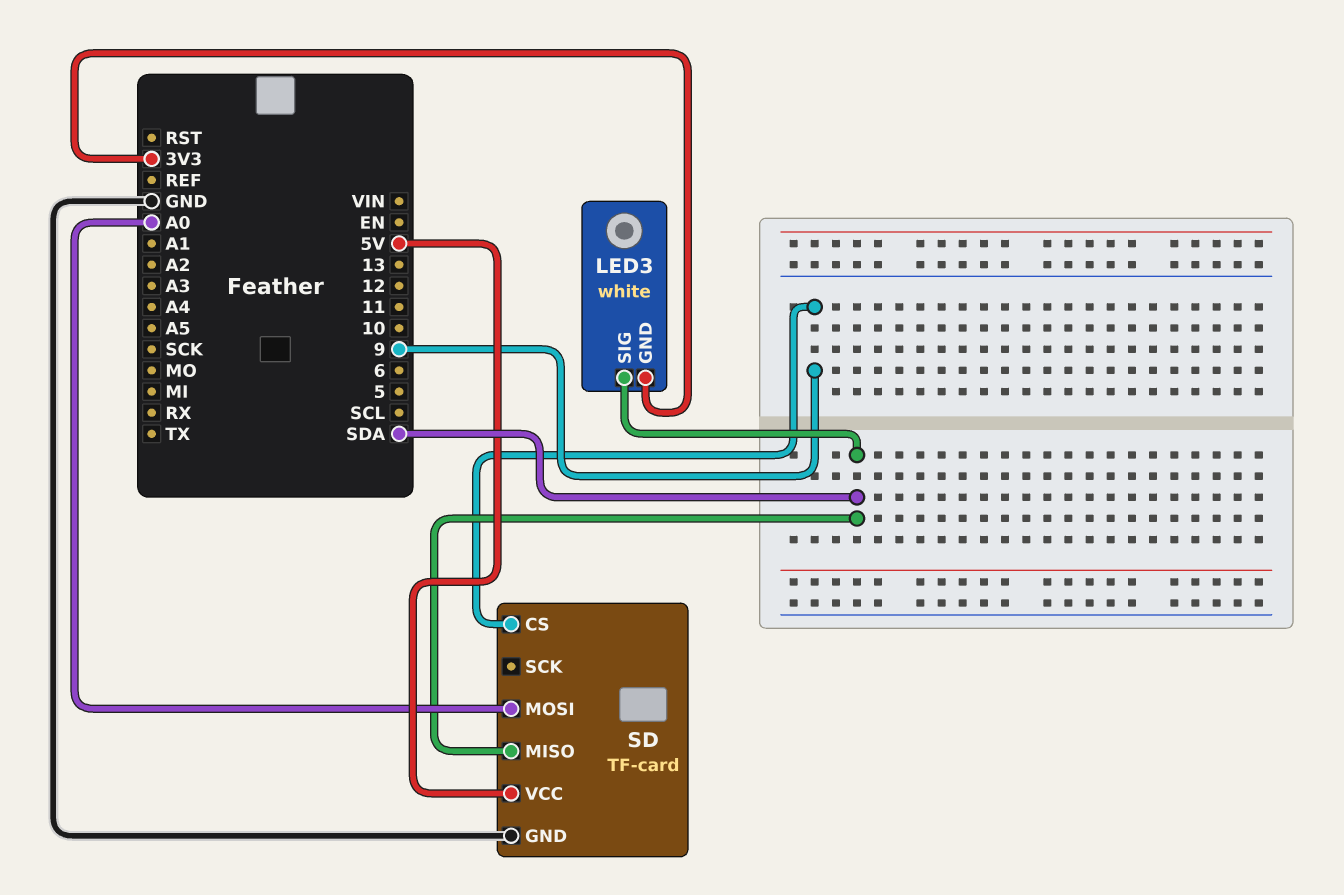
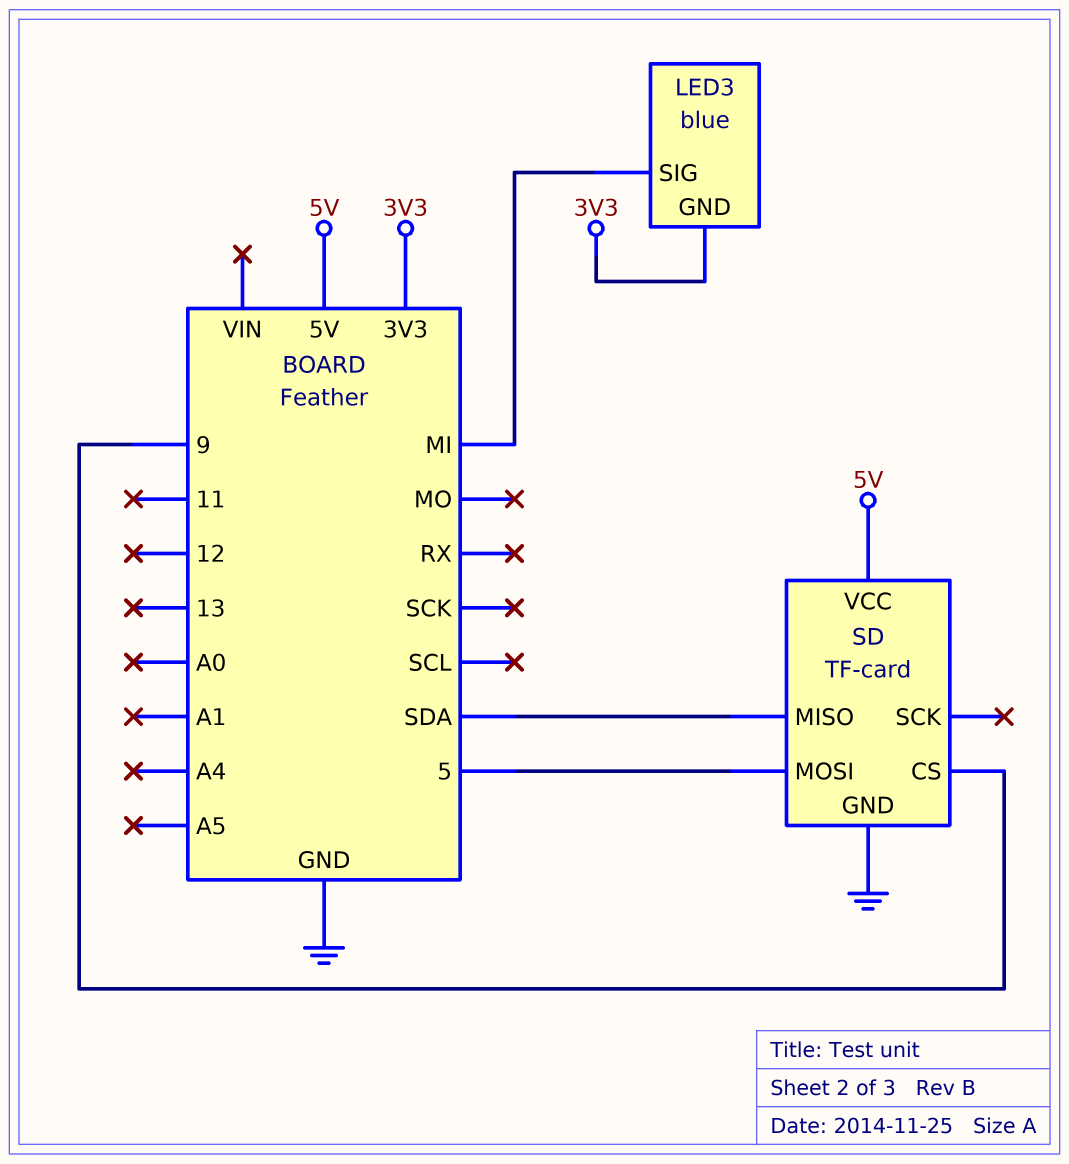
LED3: white -> blue
LED3 pin SIG: SDA -> MI
SD pin MOSI: A0 -> 5

